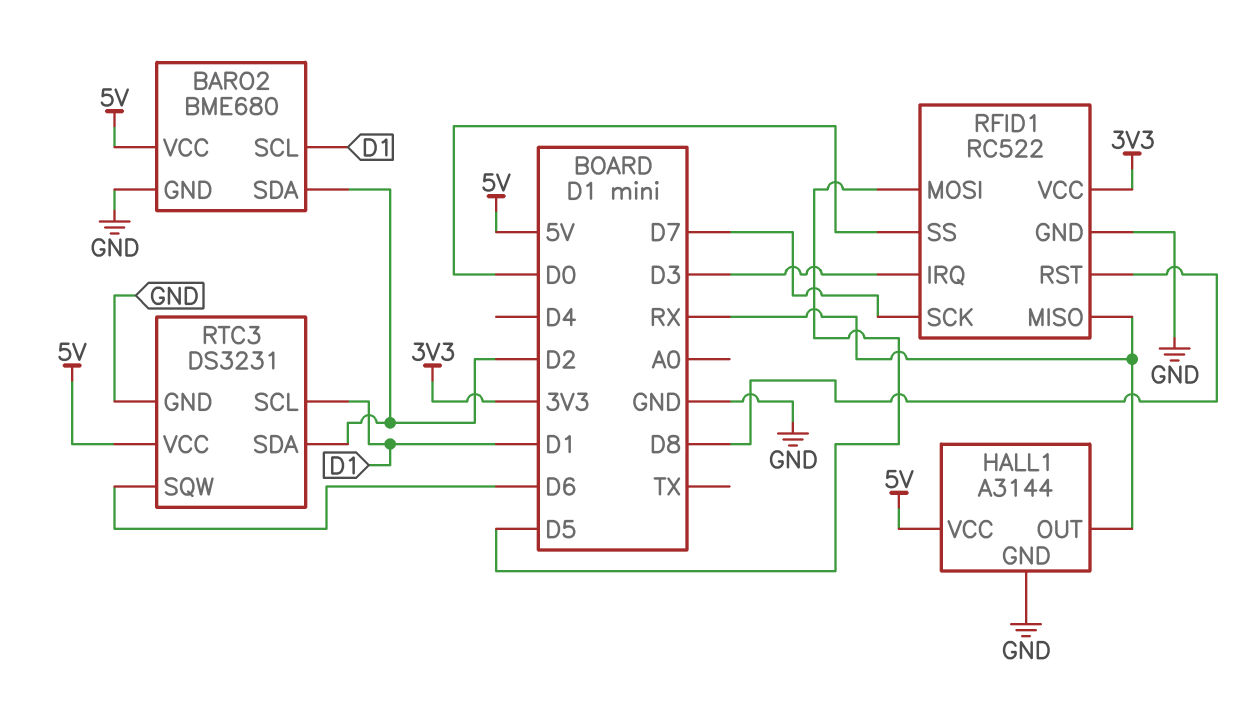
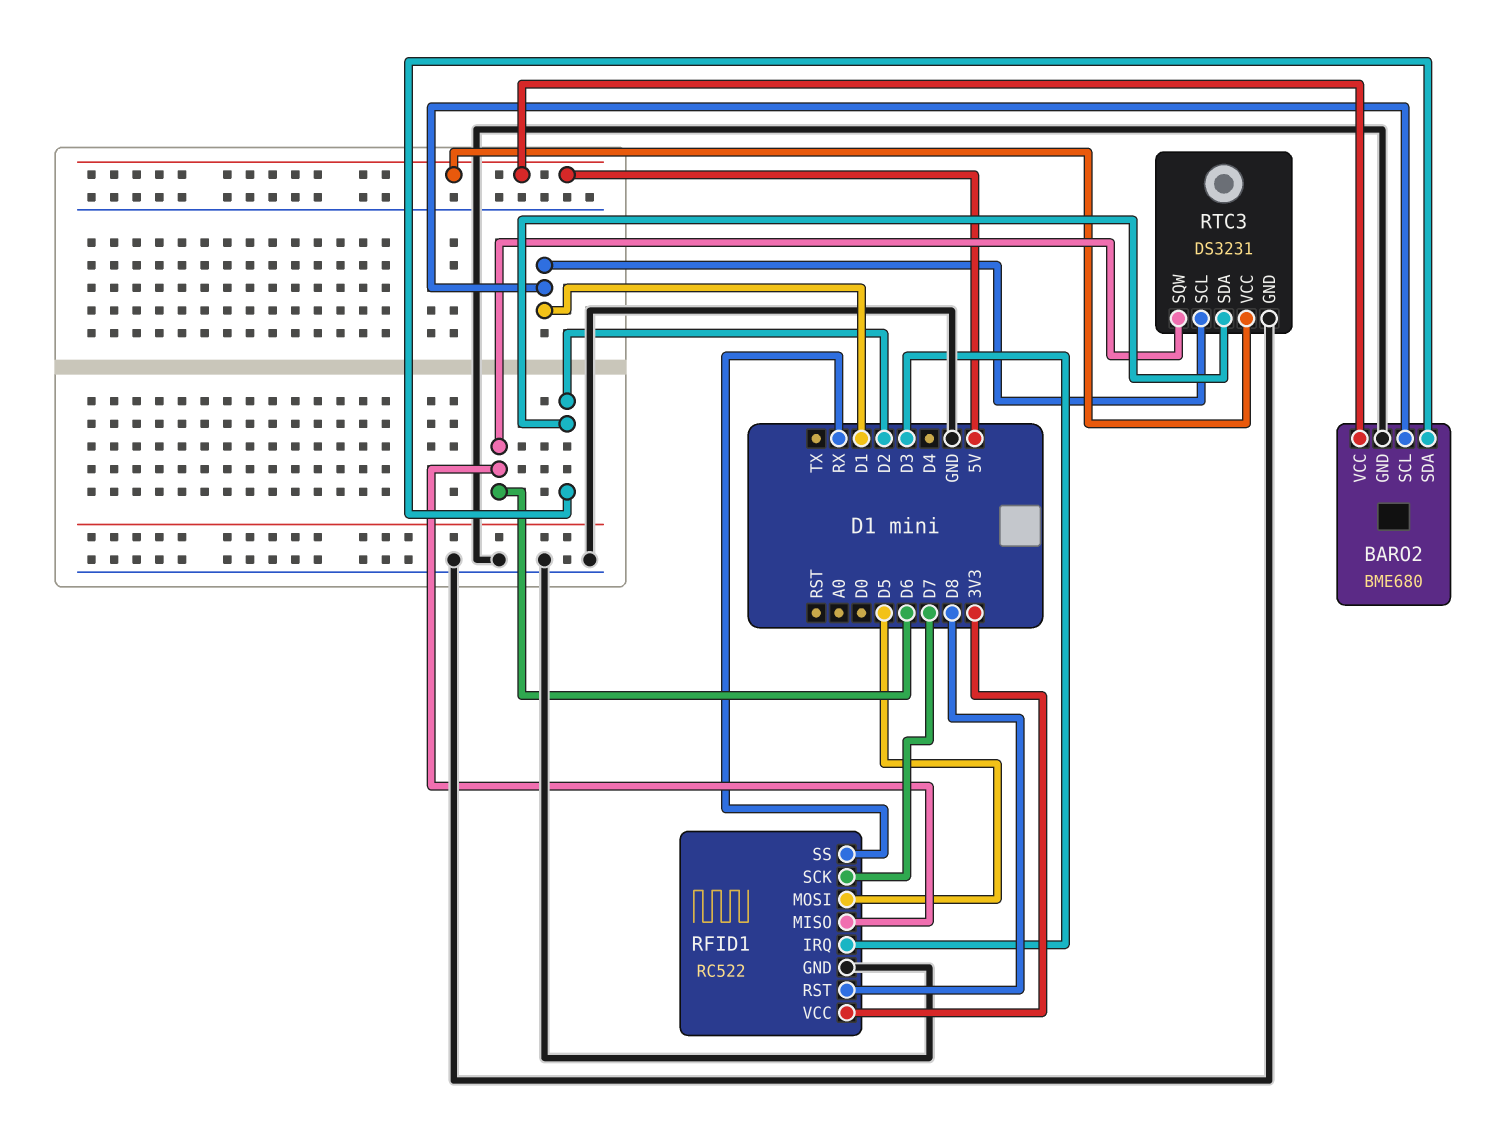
HALL1: A3144 -> none
HALL1 pin GND: GND -> none
HALL1 pin OUT: RX -> none
HALL1 pin VCC: 5V -> none
RFID1 pin MISO: RX -> D6
RFID1 pin SS: D0 -> RX

